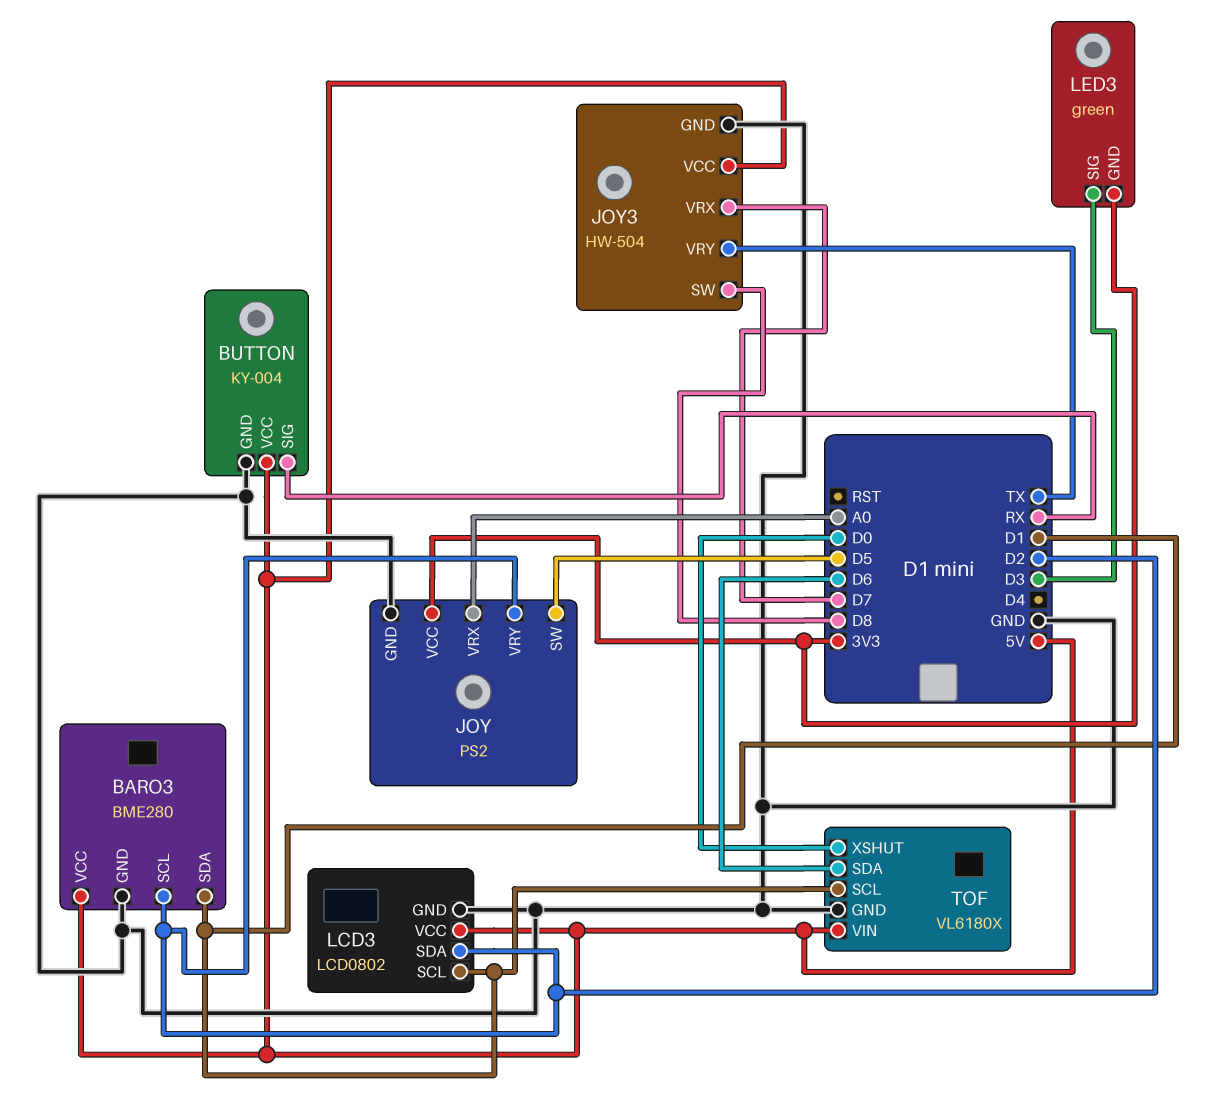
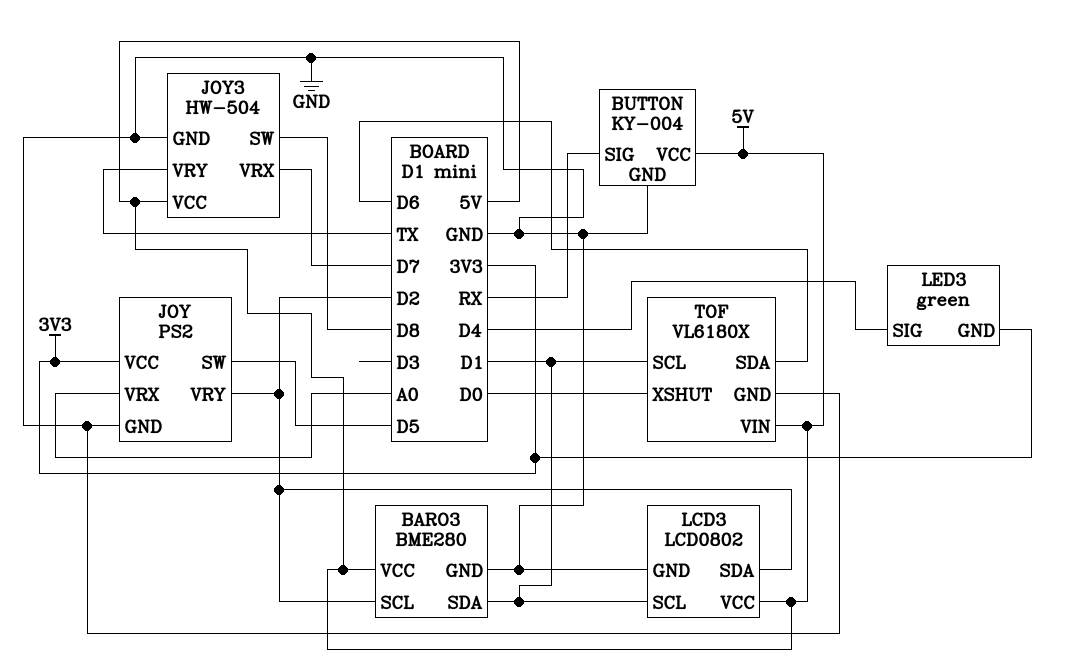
LED3 pin SIG: D3 -> D4

